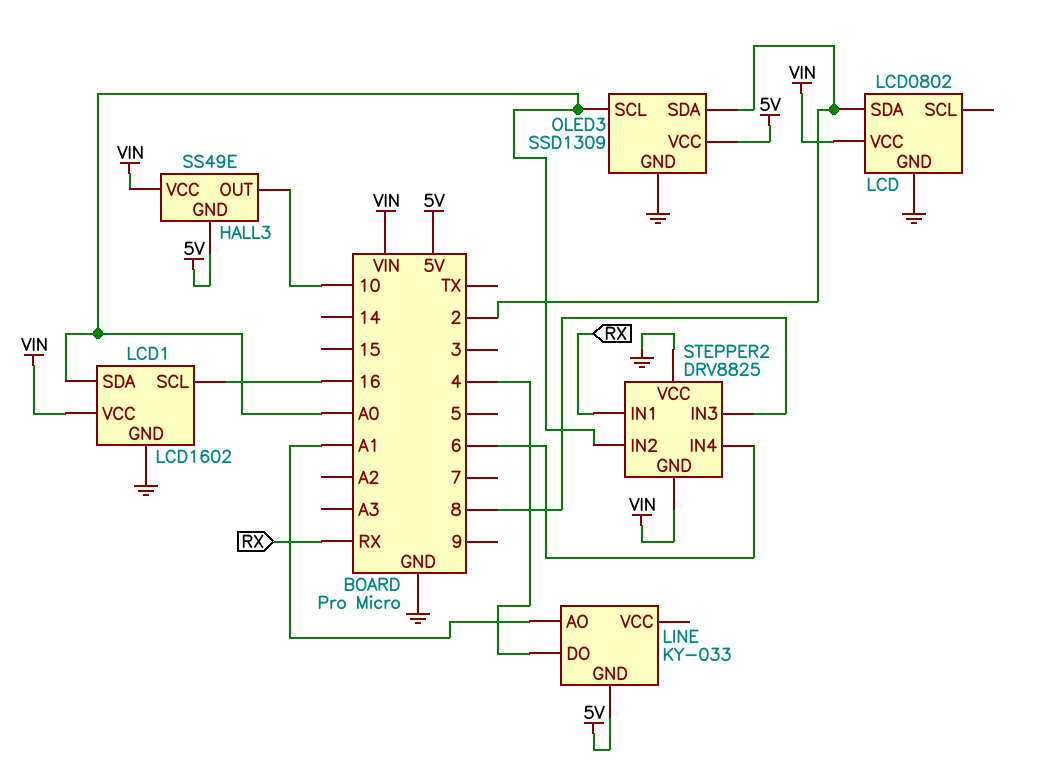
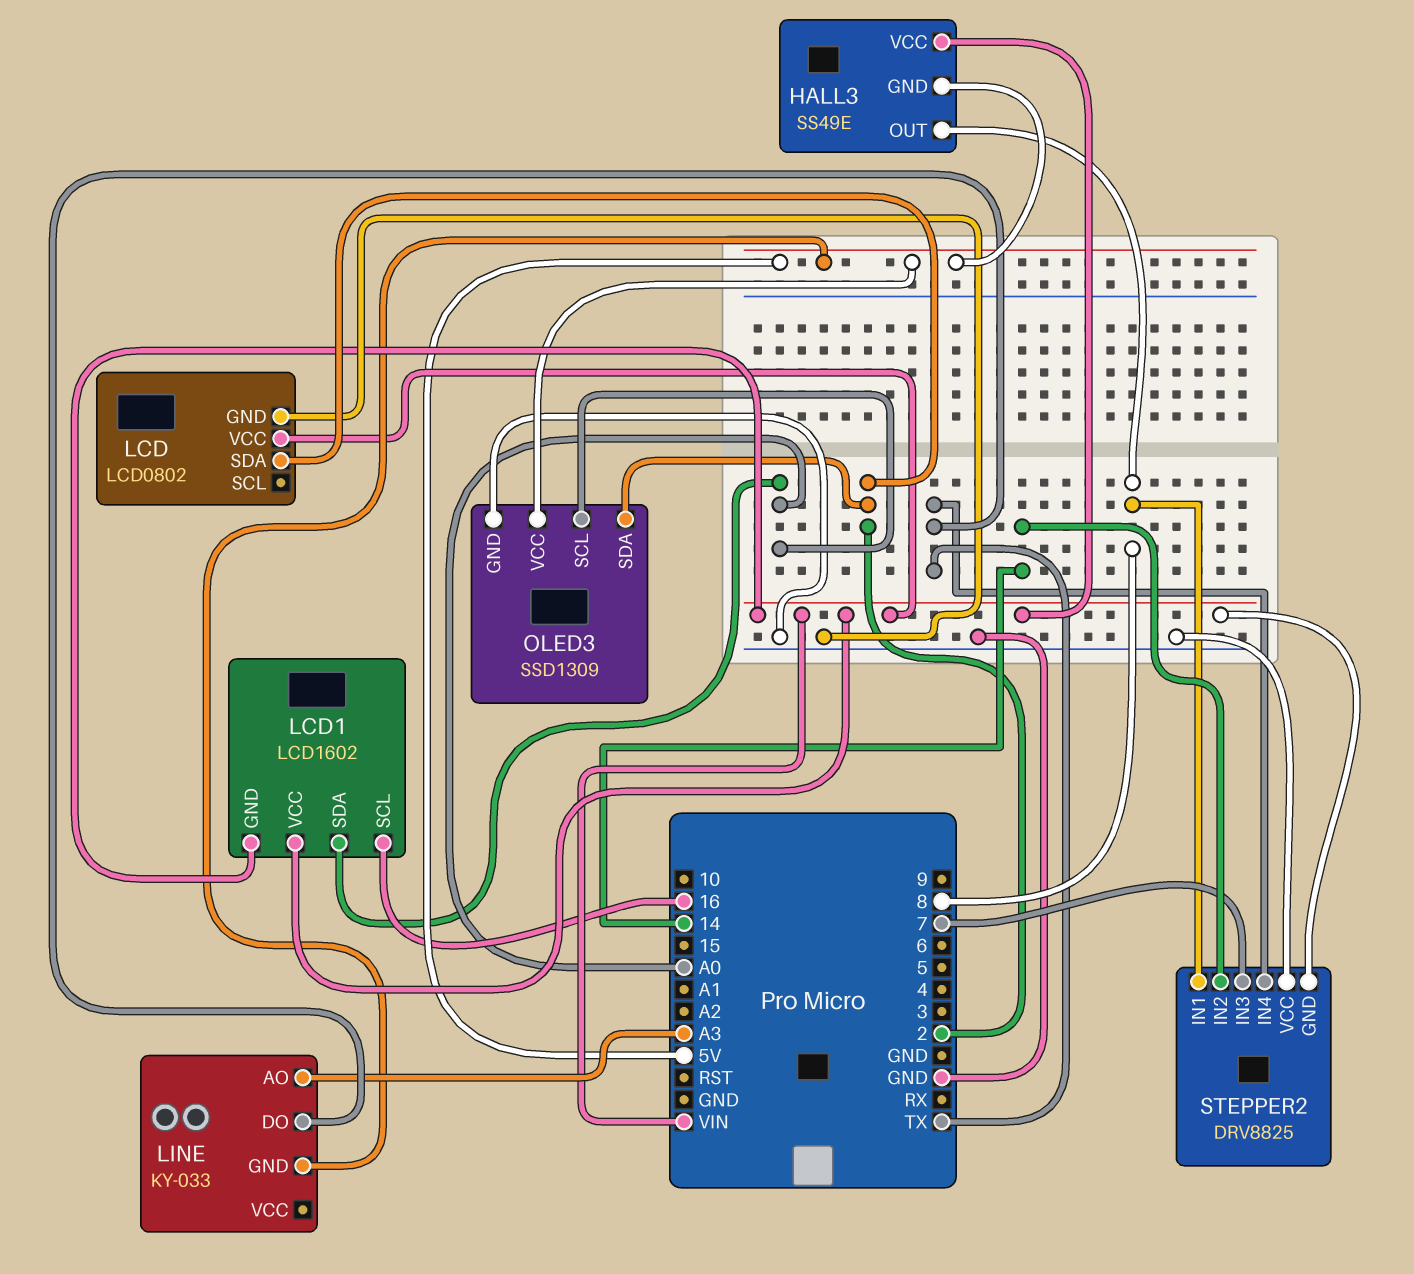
HALL3 pin OUT: 10 -> 8
LCD1 pin GND: GND -> VIN
LINE pin AO: A1 -> A3
LINE pin DO: 4 -> TX
STEPPER2 pin IN1: RX -> 8
STEPPER2 pin IN2: A0 -> 14
STEPPER2 pin IN3: 8 -> 7
STEPPER2 pin IN4: 6 -> TX

